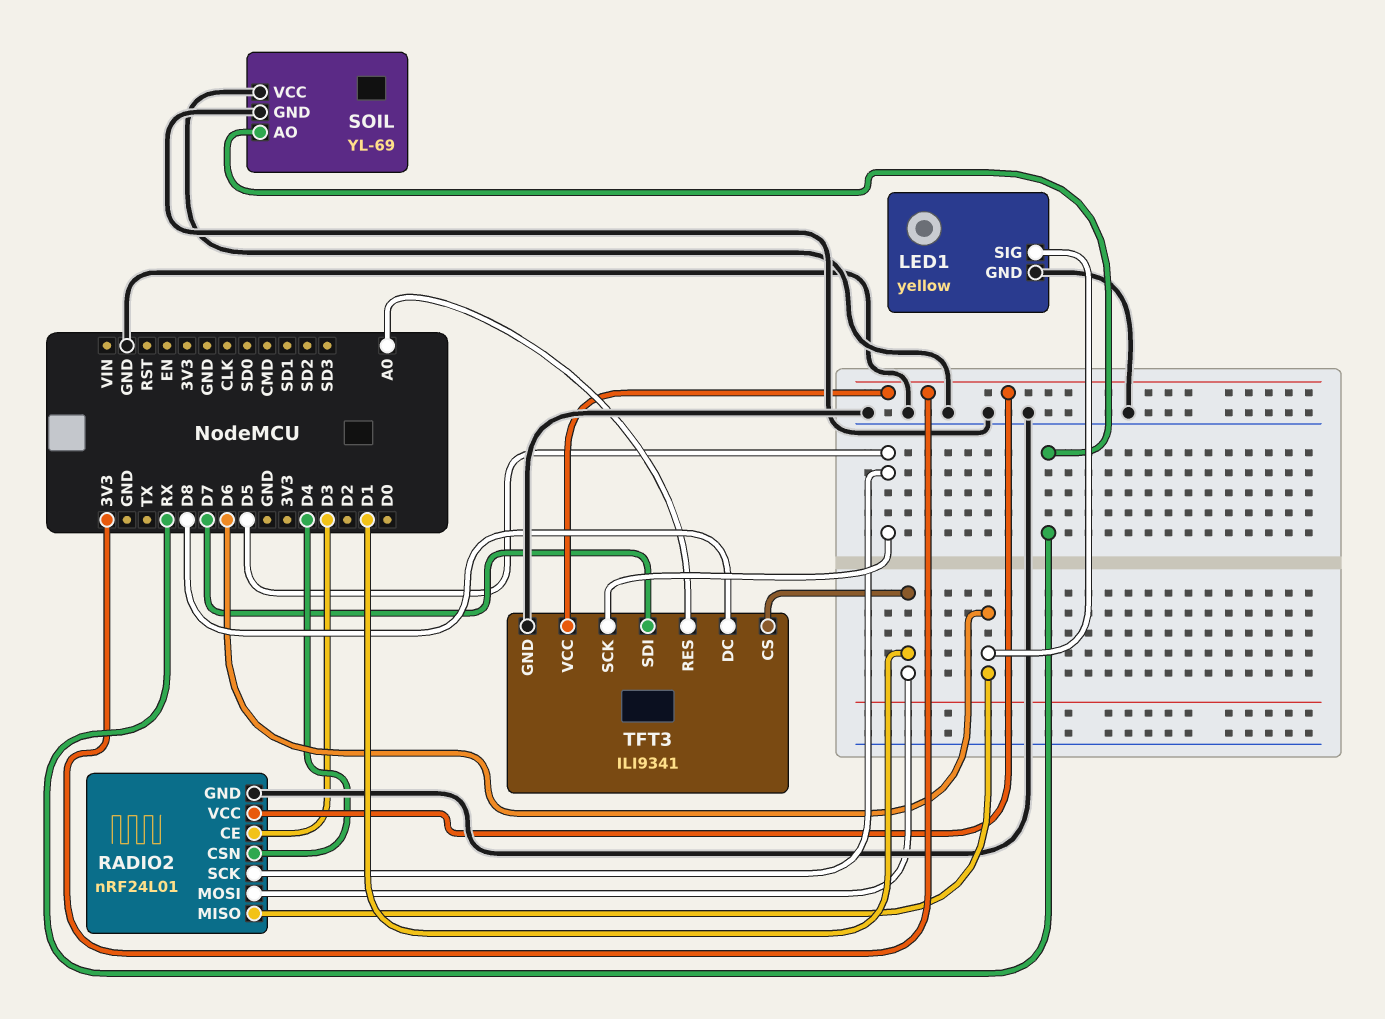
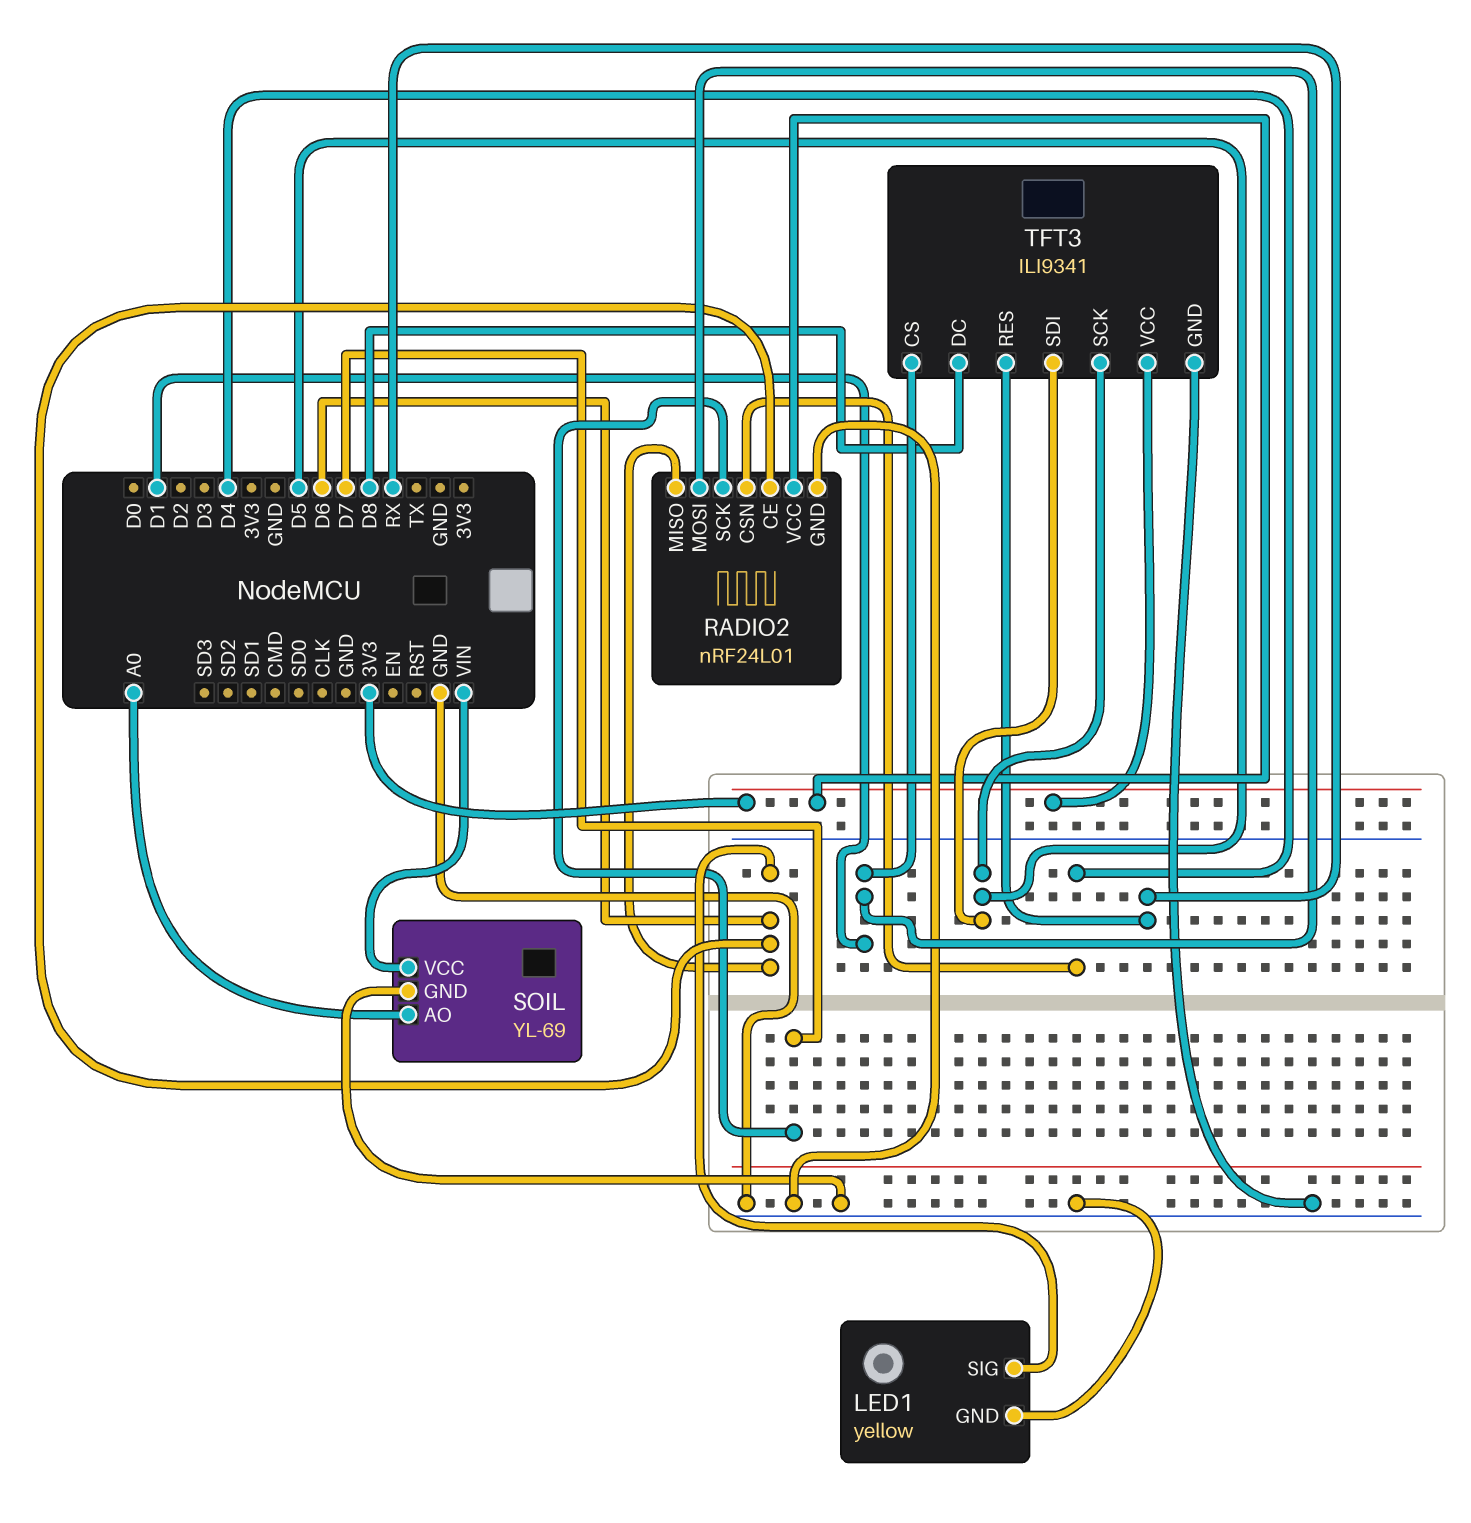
RADIO2 pin CE: D3 -> D6
RADIO2 pin SCK: D5 -> D7
SOIL pin AO: RX -> A0
SOIL pin VCC: GND -> VIN
TFT3 pin RES: A0 -> RX
TFT3 pin SDI: D7 -> D5

